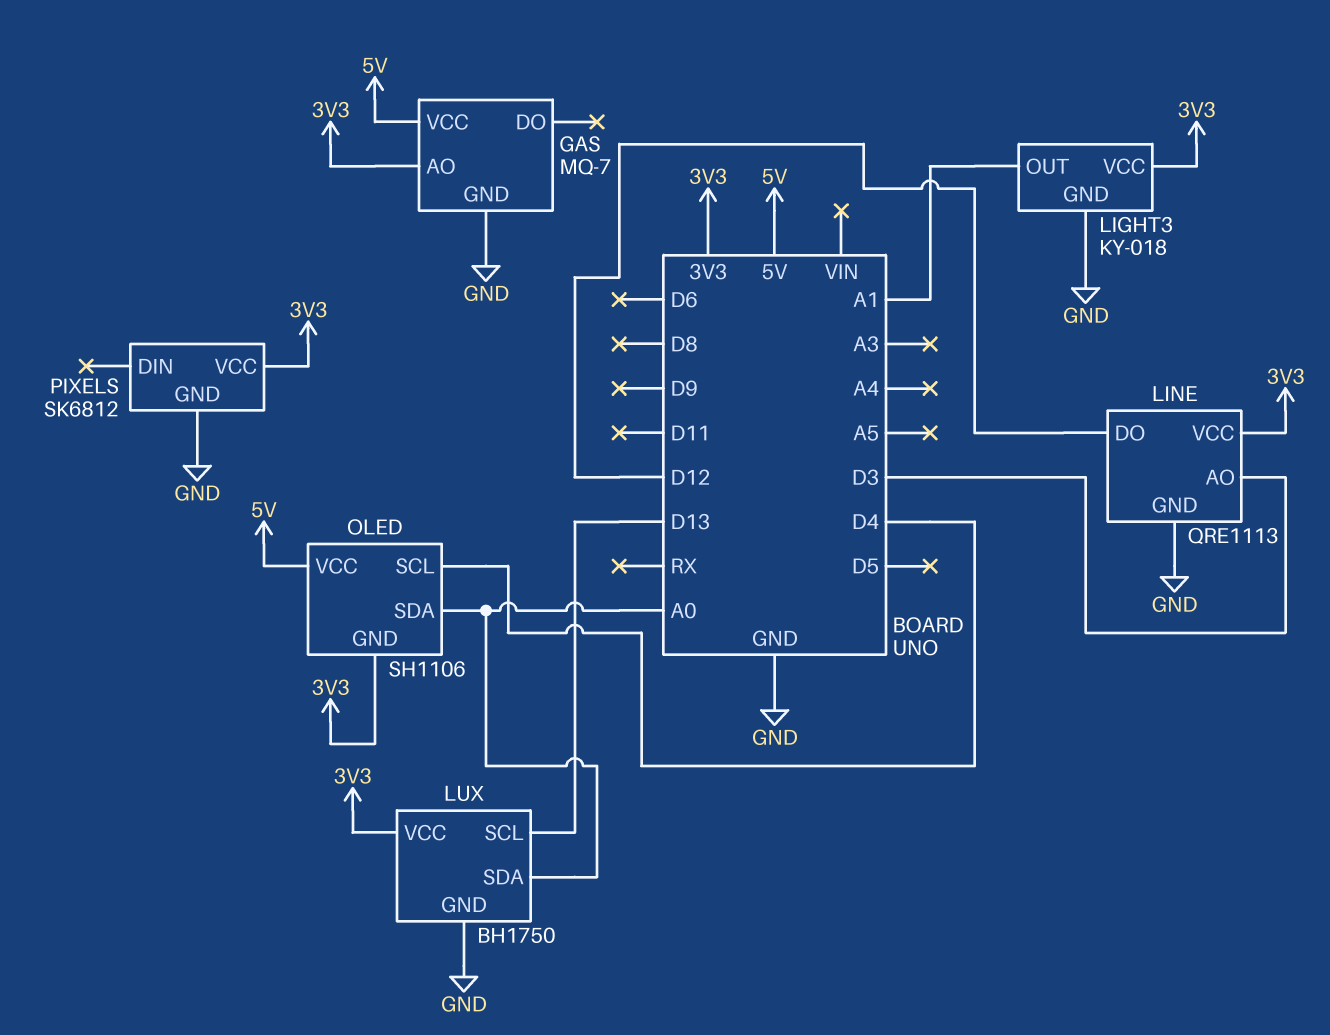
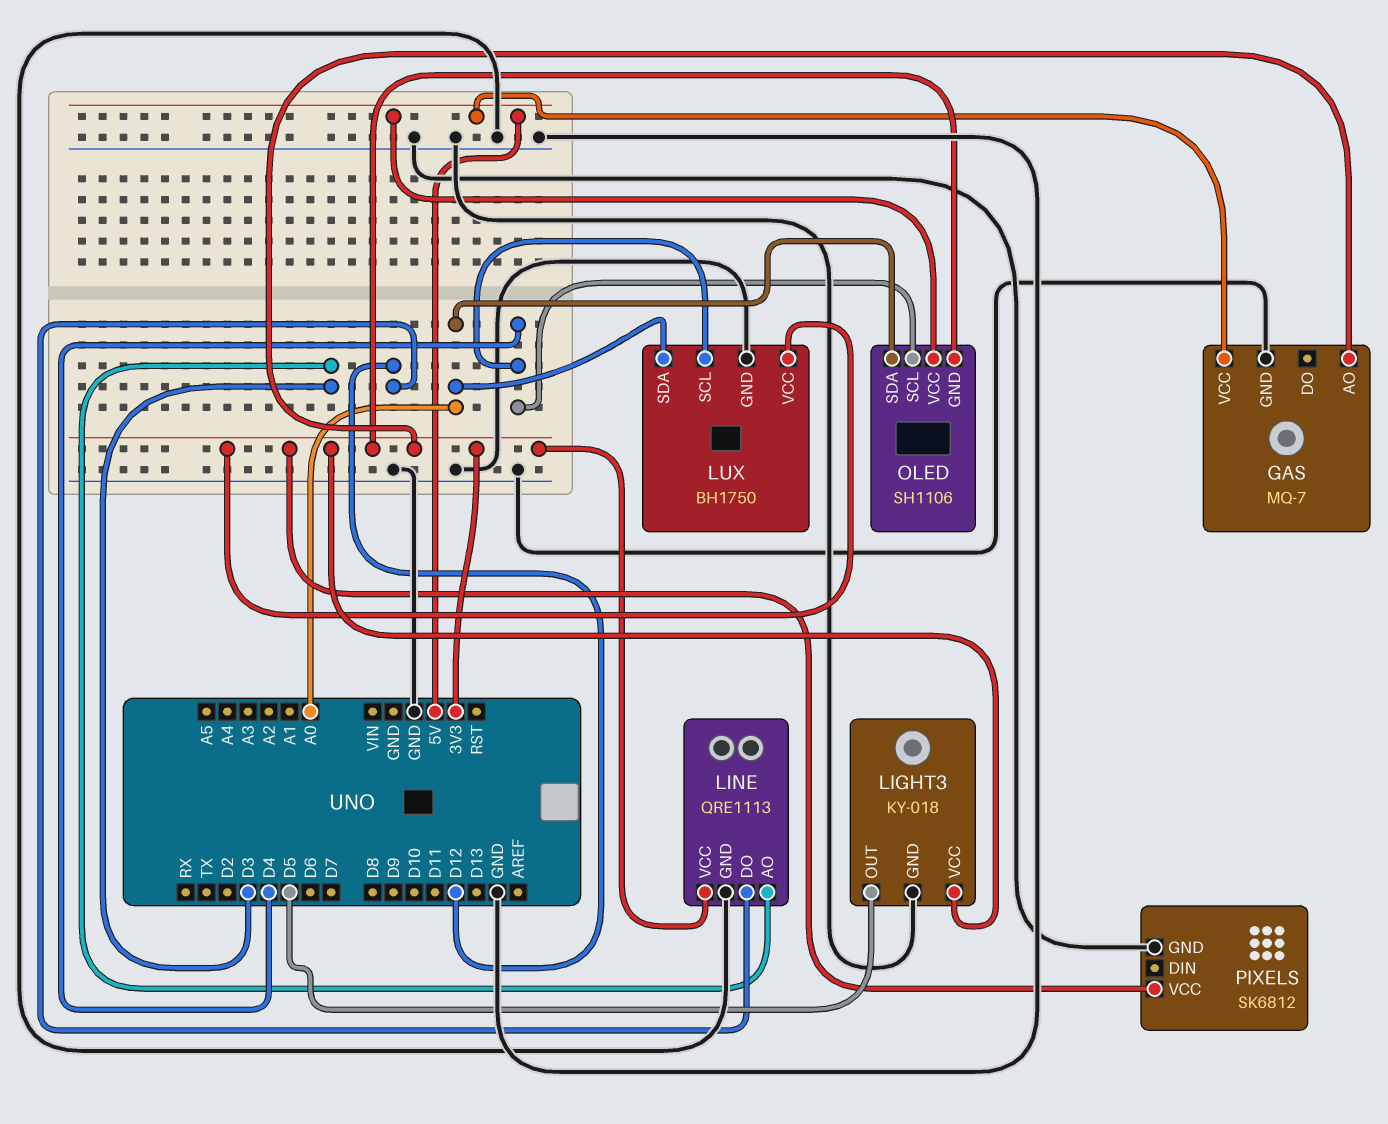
LIGHT3 pin OUT: A1 -> D5
LUX pin SCL: D13 -> D4

